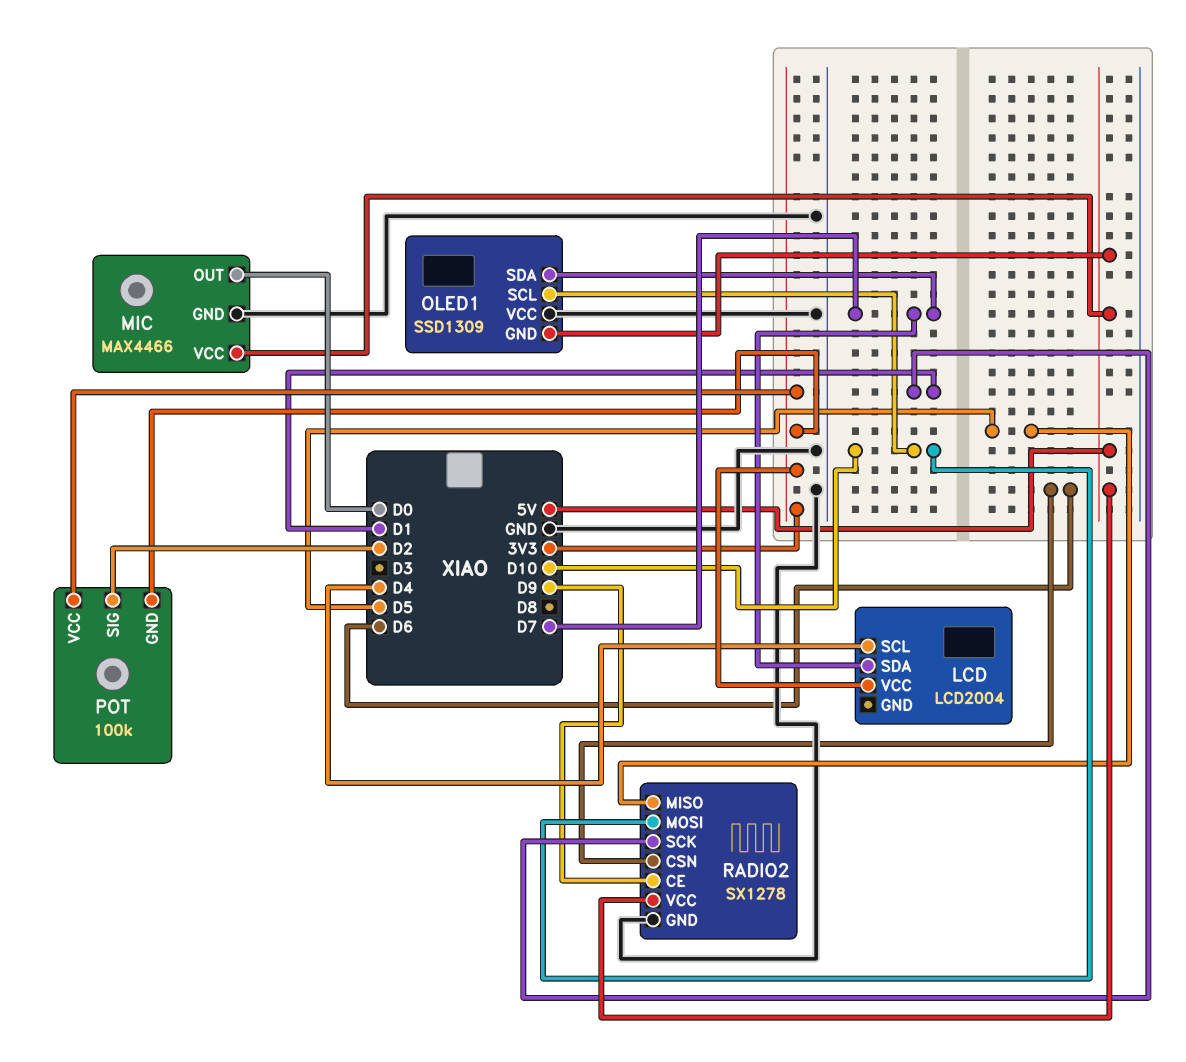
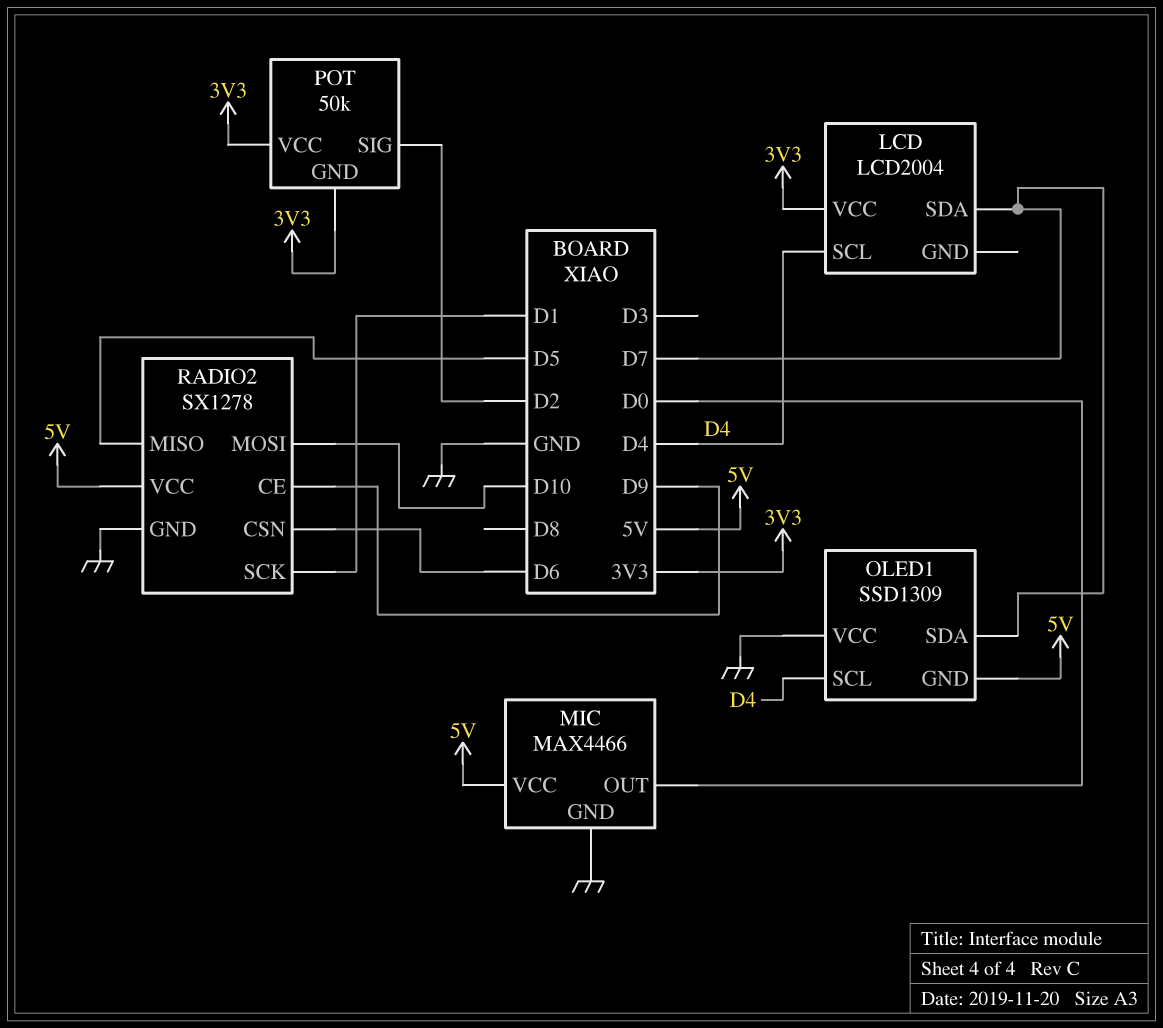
OLED1 pin SCL: D10 -> D4
POT: 100k -> 50k

